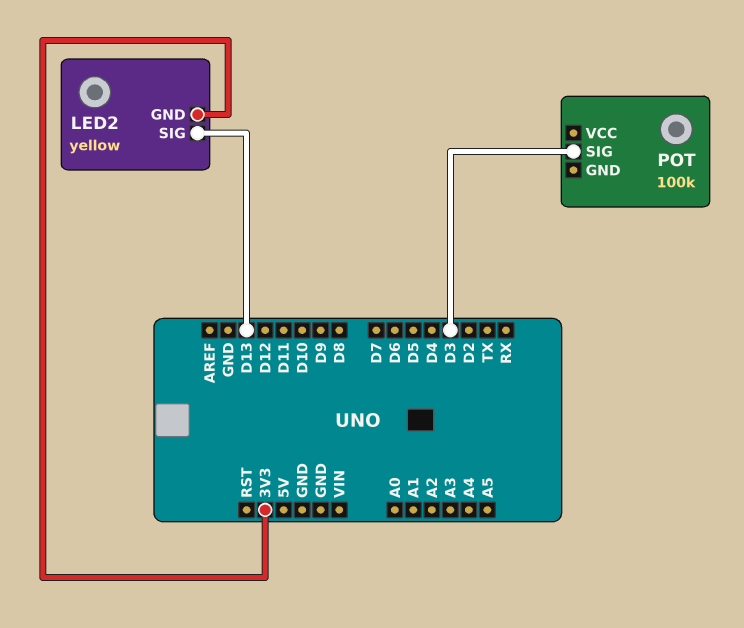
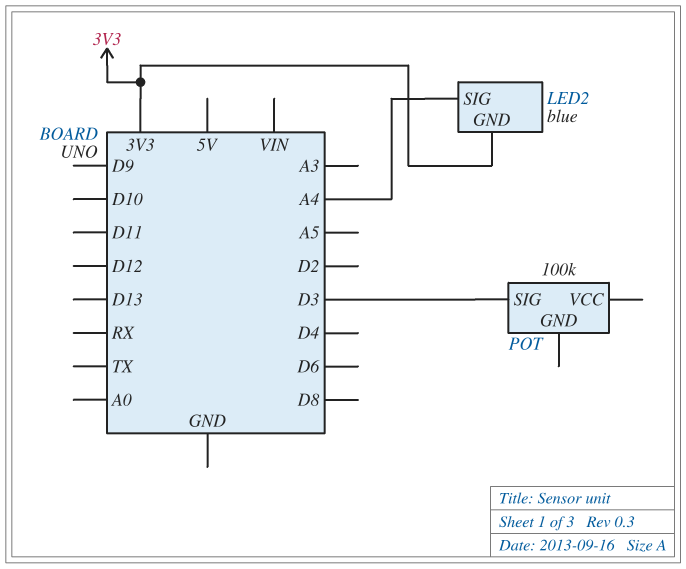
LED2: yellow -> blue
LED2 pin SIG: D13 -> A4

